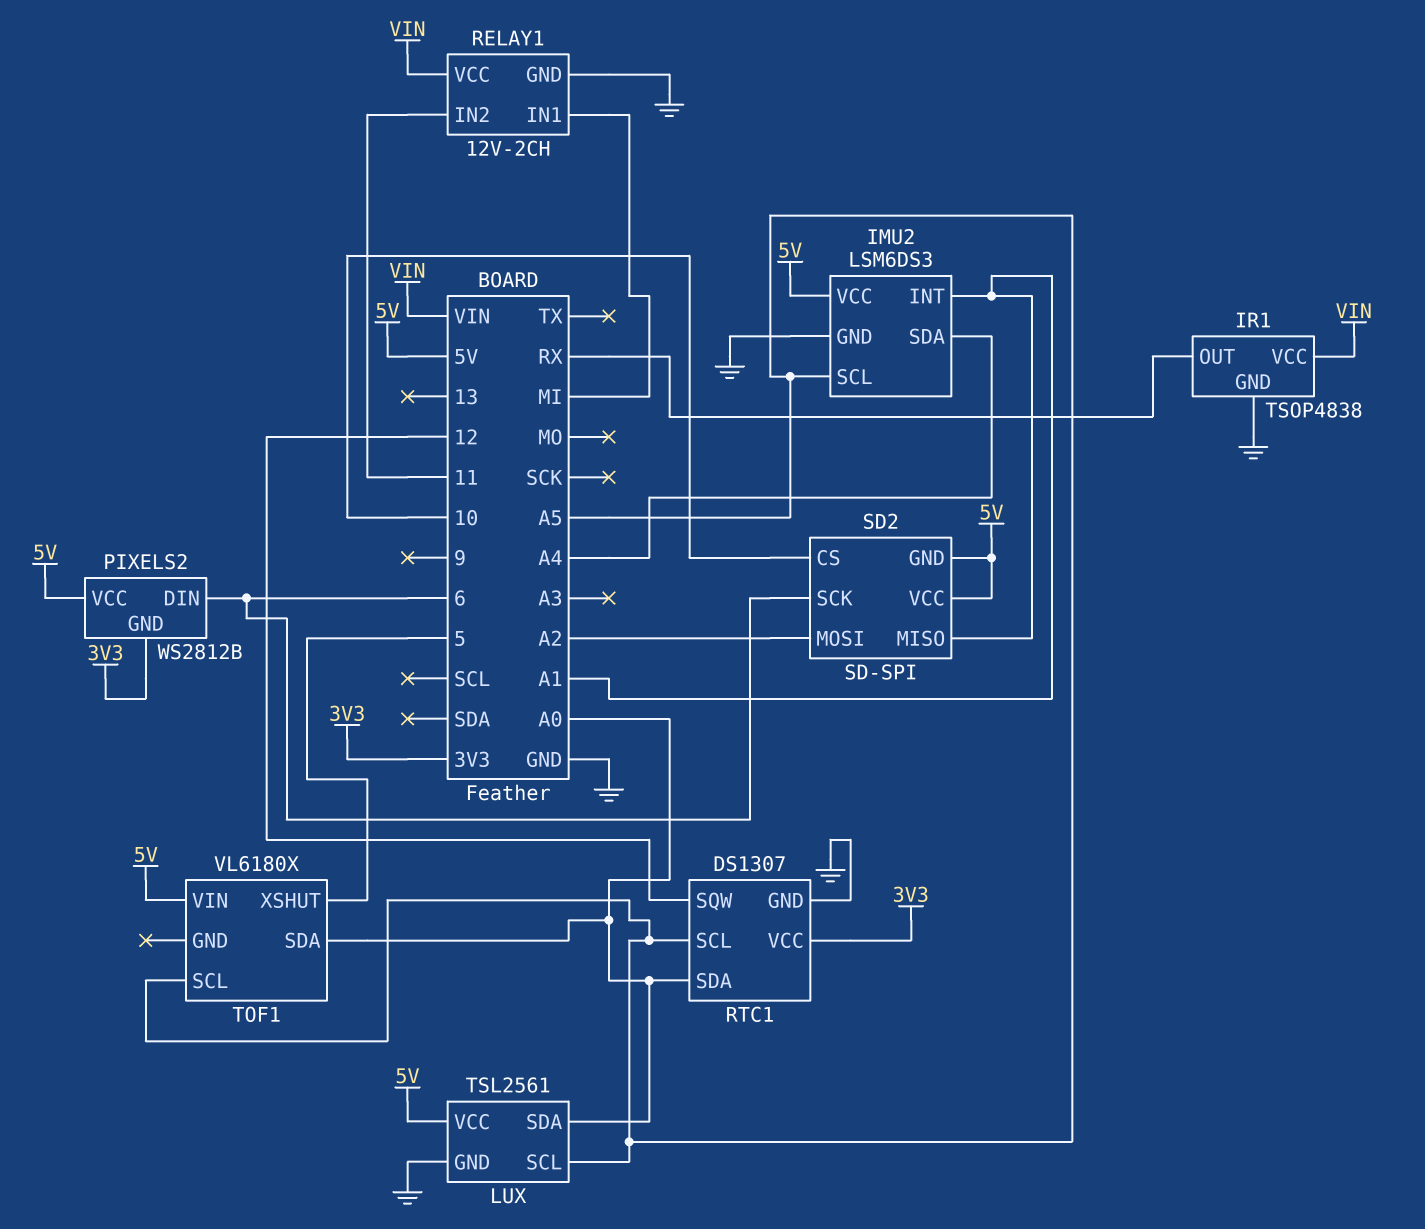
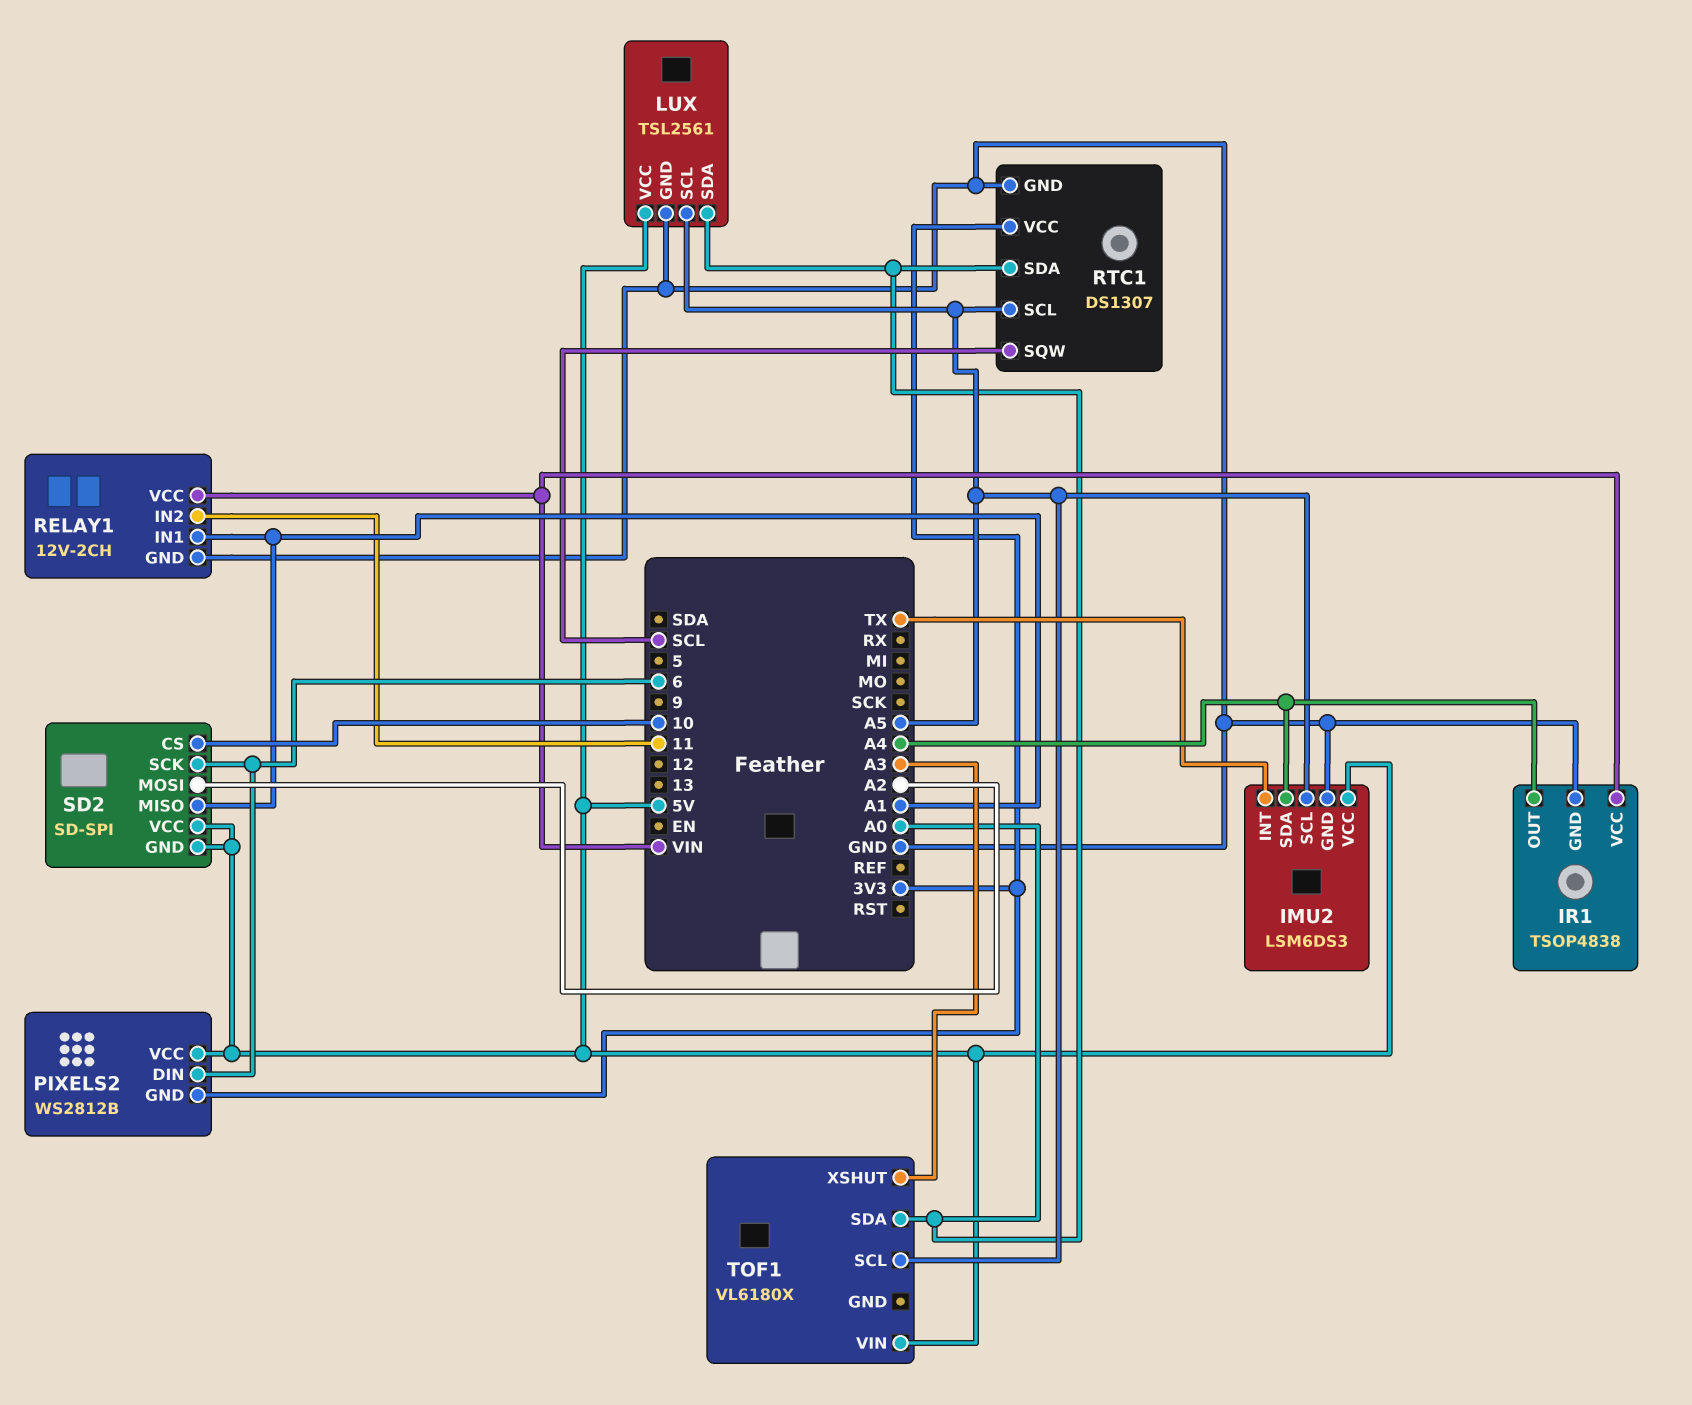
IMU2 pin INT: A1 -> TX
IR1 pin OUT: RX -> A4
RELAY1 pin IN1: MI -> A1
RTC1 pin SQW: 12 -> SCL
TOF1 pin XSHUT: 5 -> A3

